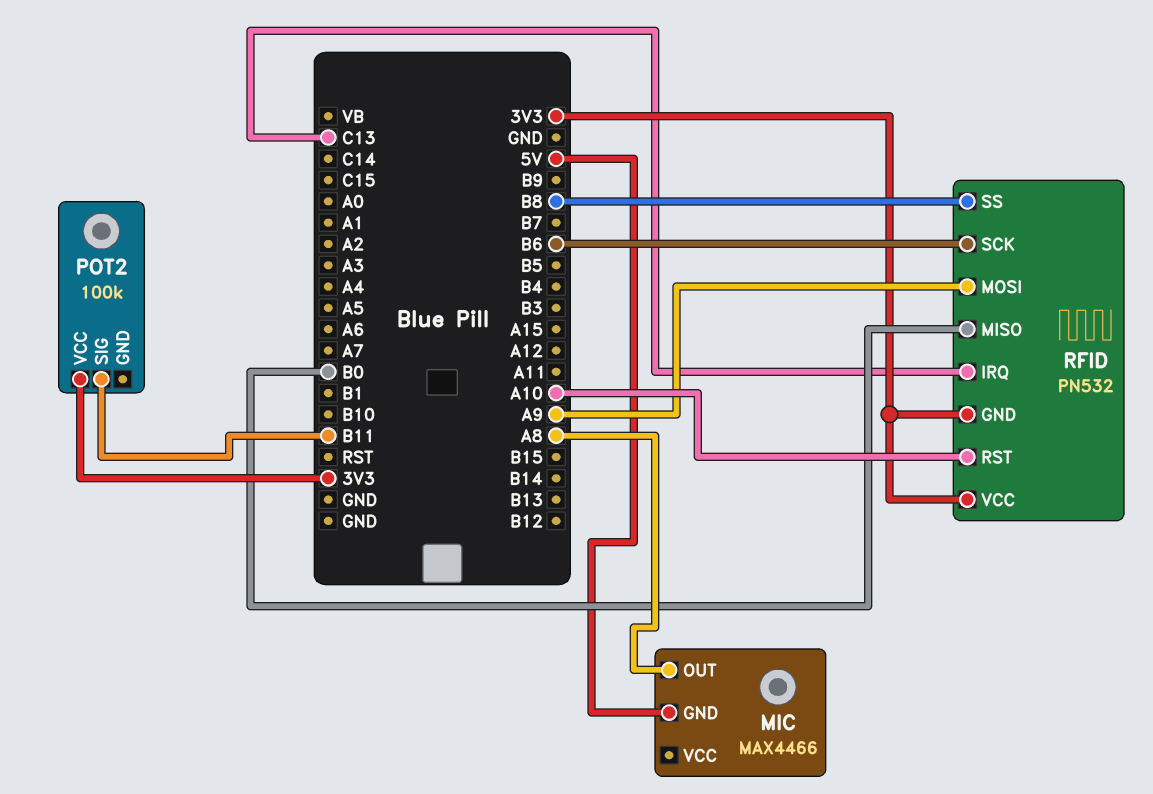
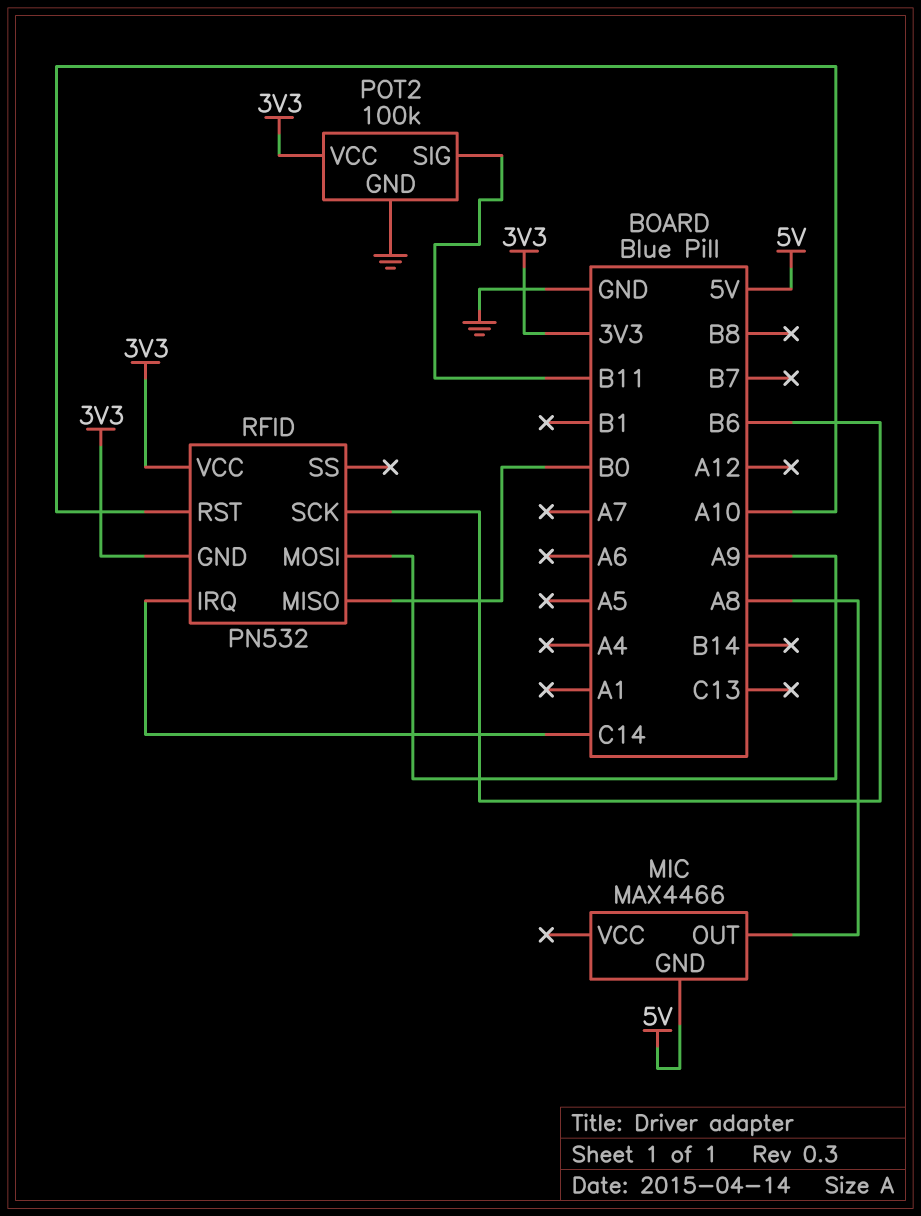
POT2 pin GND: none -> GND
RFID pin IRQ: C13 -> C14
RFID pin SS: B8 -> none

